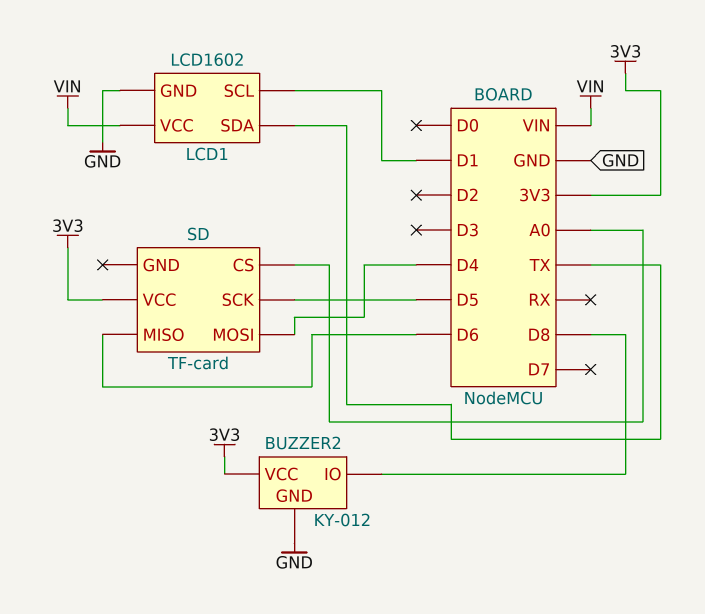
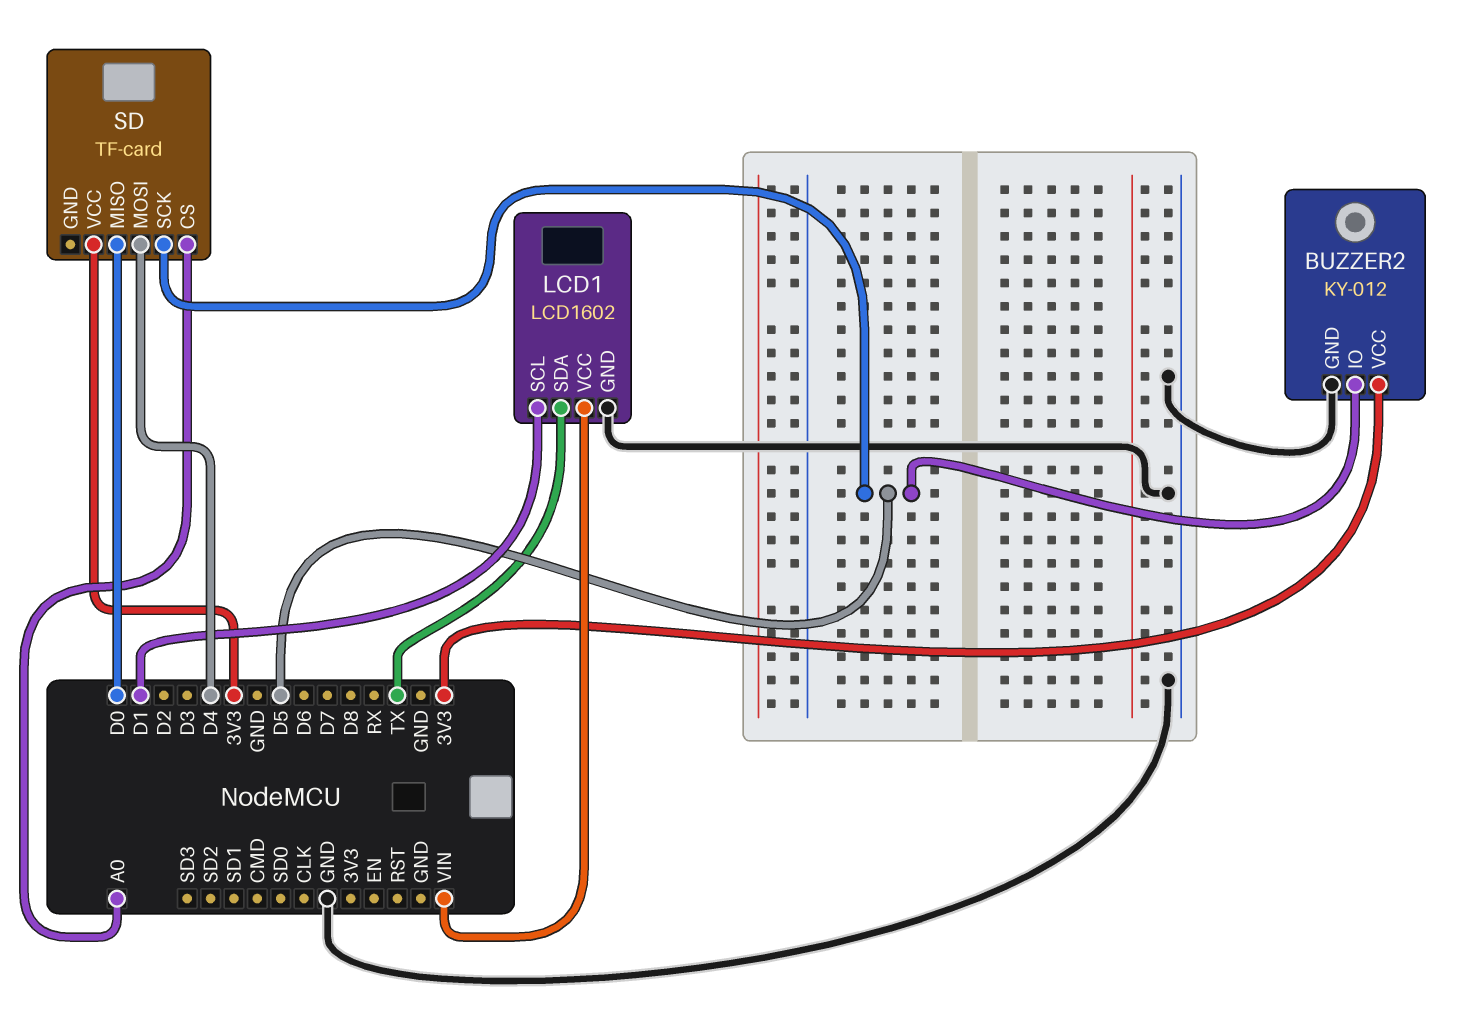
BUZZER2 pin IO: D8 -> D5
SD pin MISO: D6 -> D0

